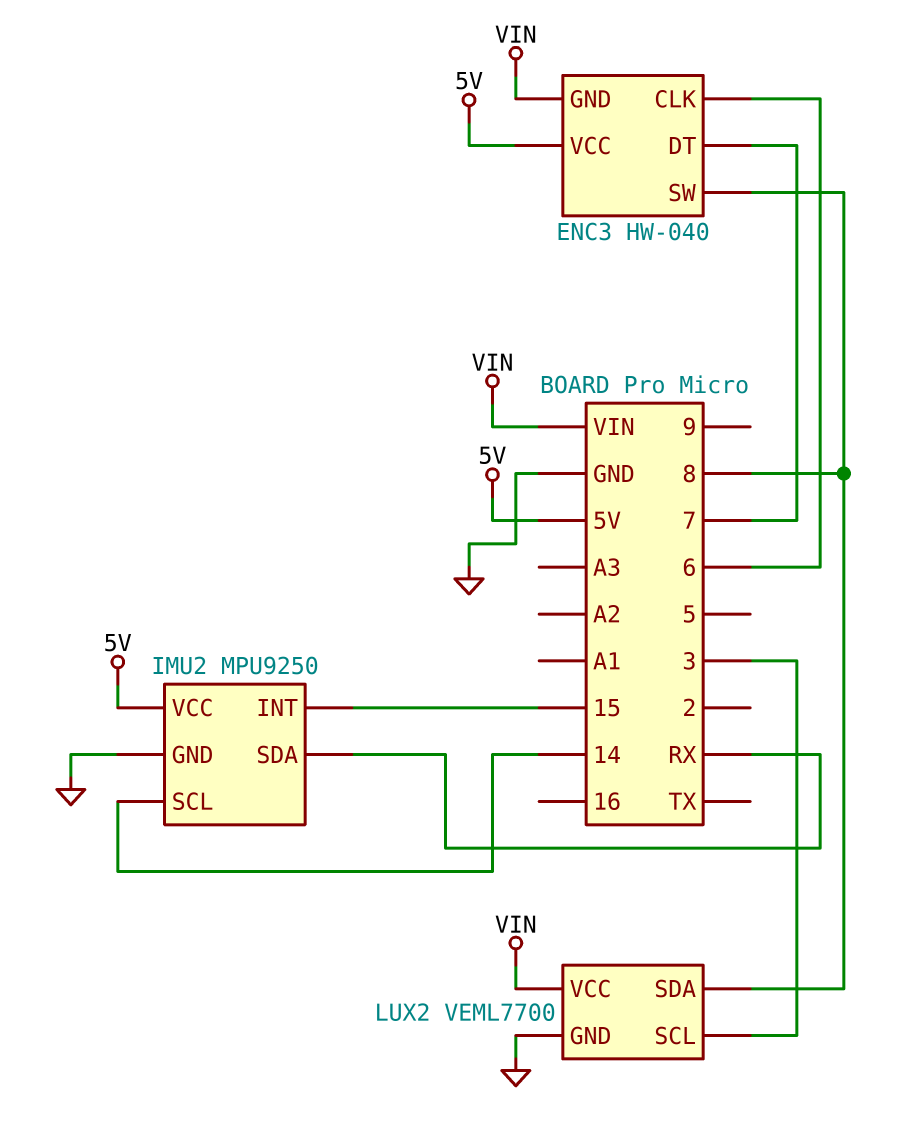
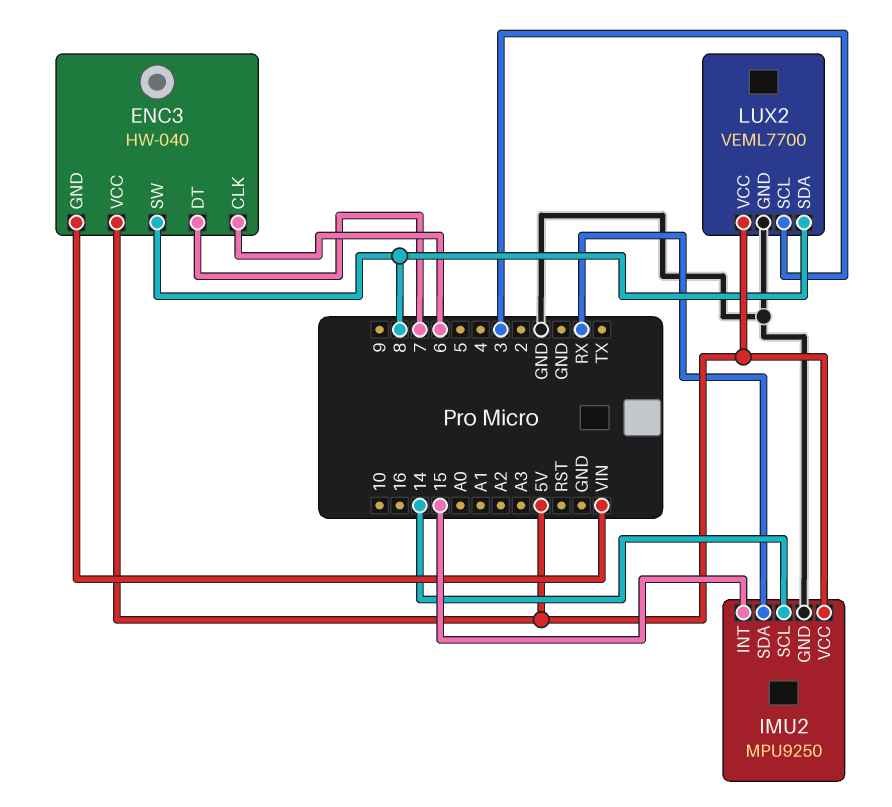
LUX2 pin VCC: VIN -> 5V

